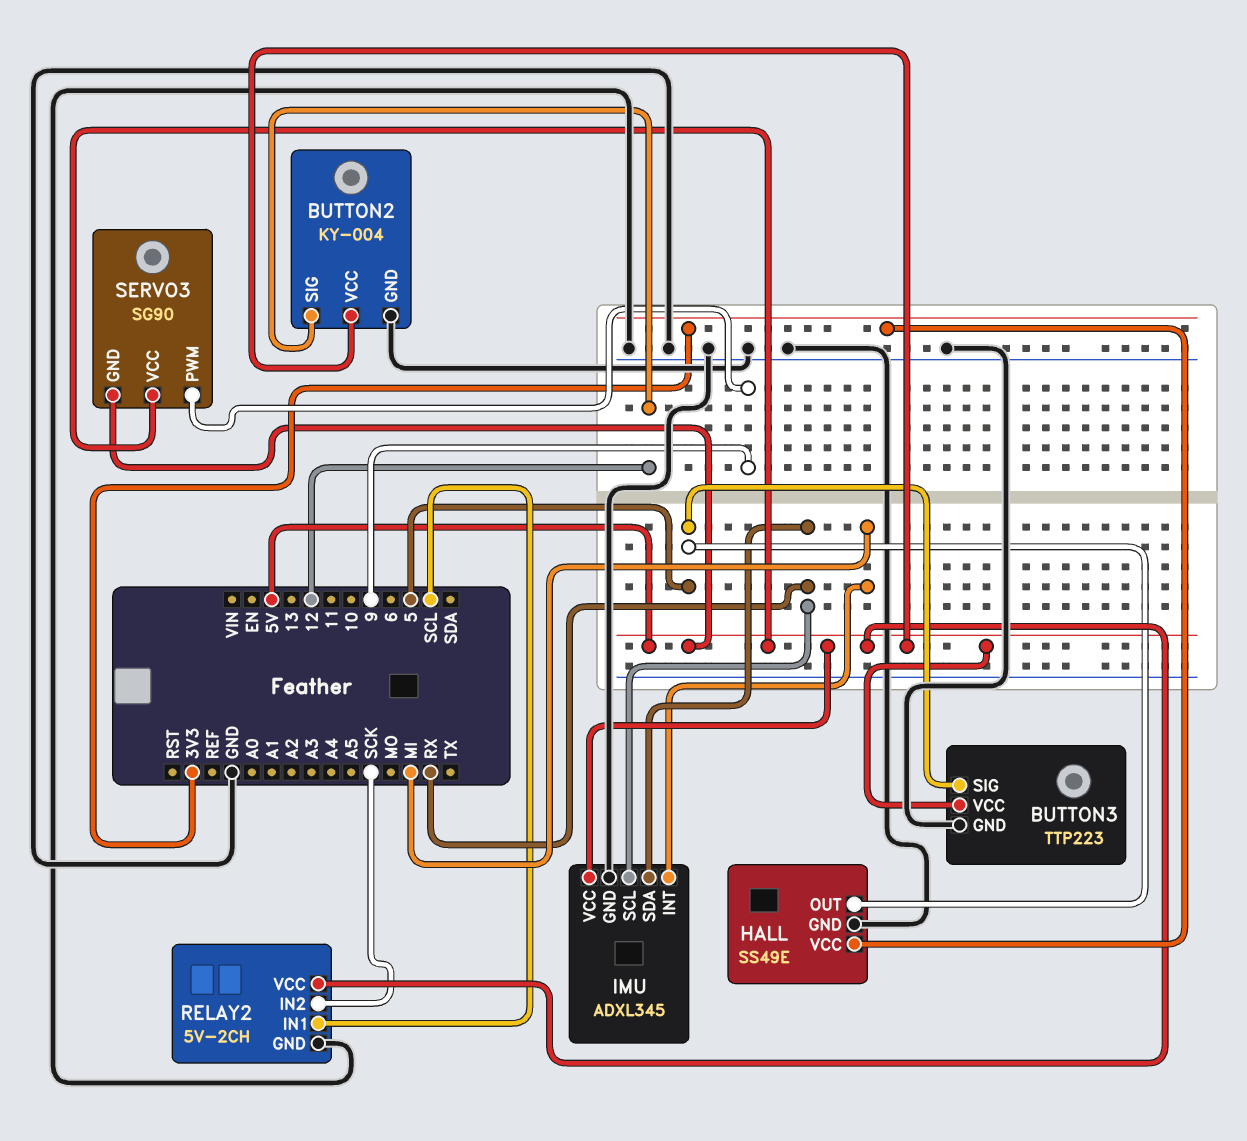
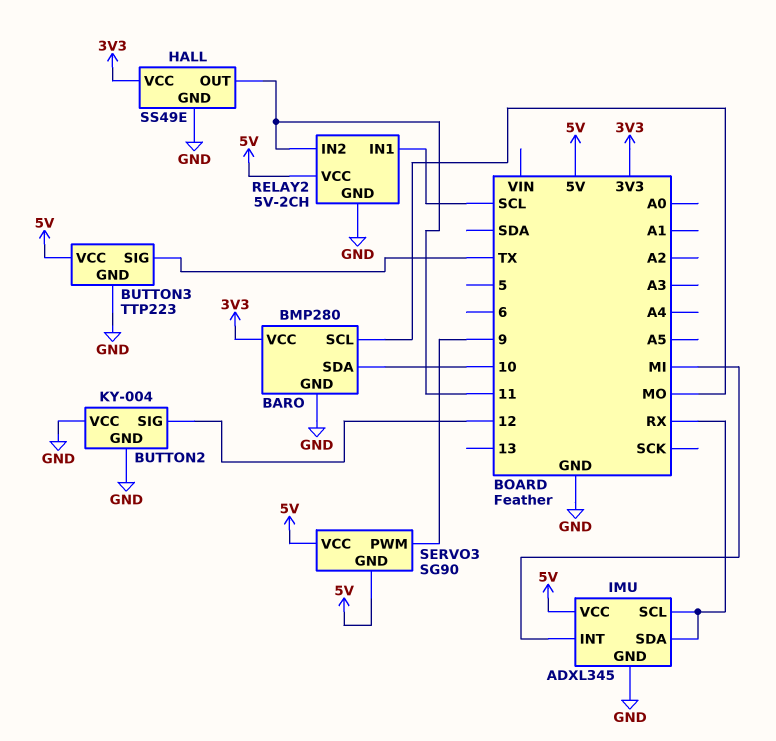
BARO: none -> BMP280
BARO pin GND: none -> GND
BARO pin SCL: none -> MO
BARO pin SDA: none -> 10
BARO pin VCC: none -> 3V3
BUTTON2 pin VCC: 5V -> GND
BUTTON3 pin SIG: 5 -> TX
HALL pin OUT: 5 -> 11
RELAY2 pin IN2: SCK -> 11

